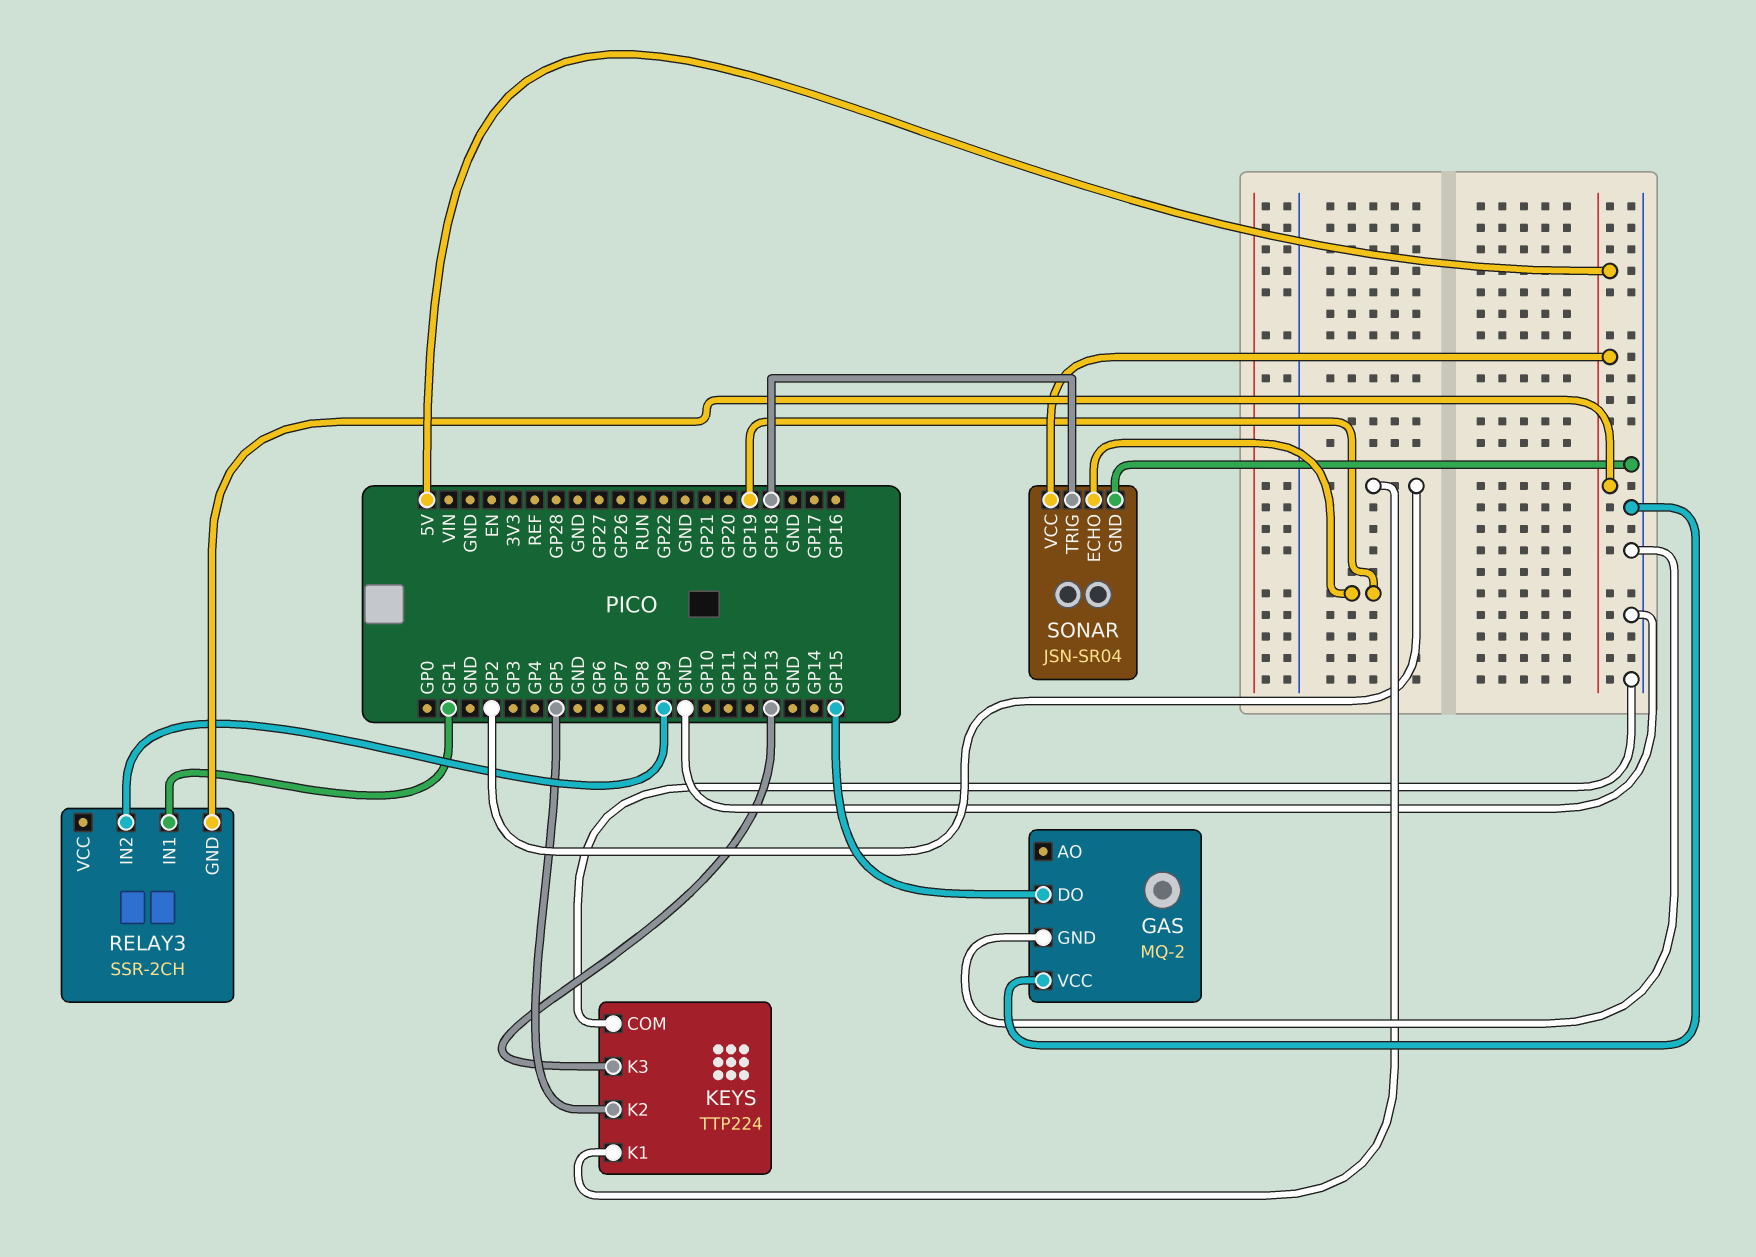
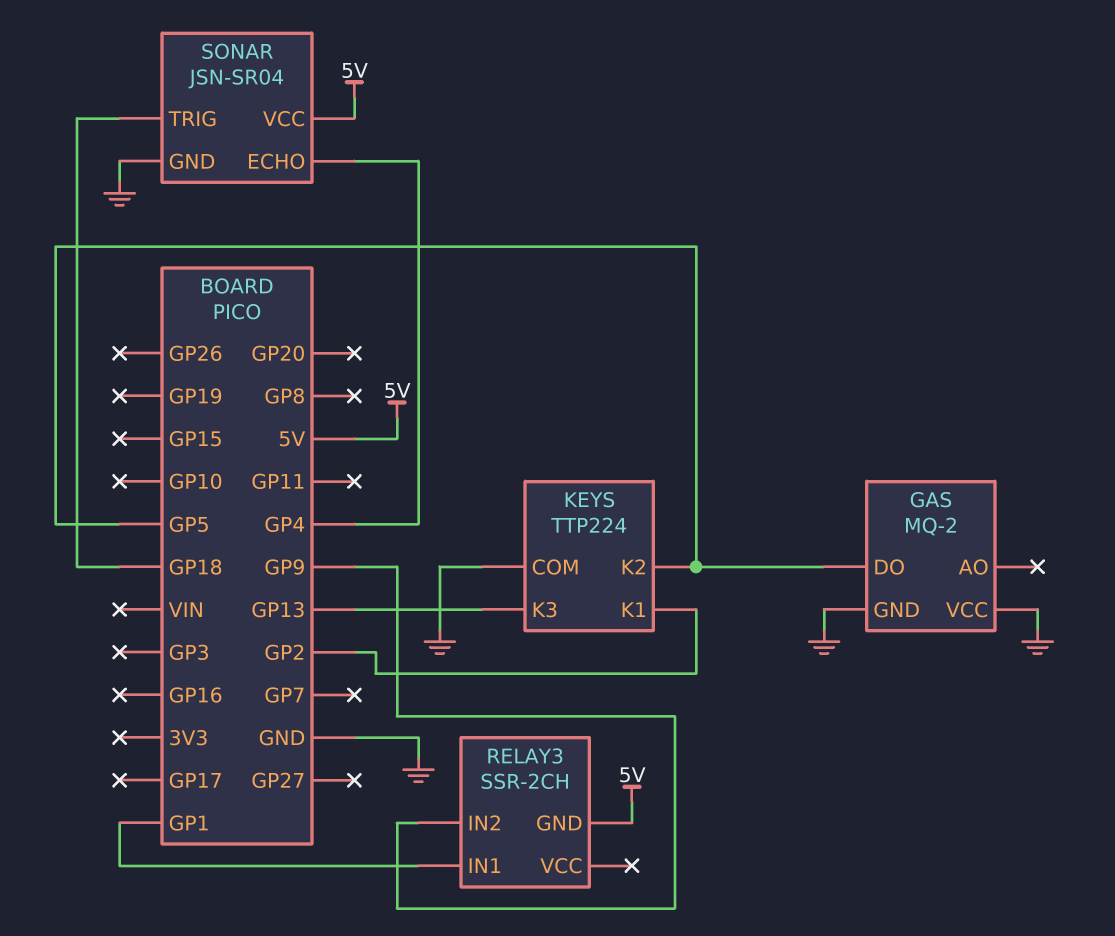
GAS pin DO: GP15 -> GP5
SONAR pin ECHO: GP19 -> GP4

